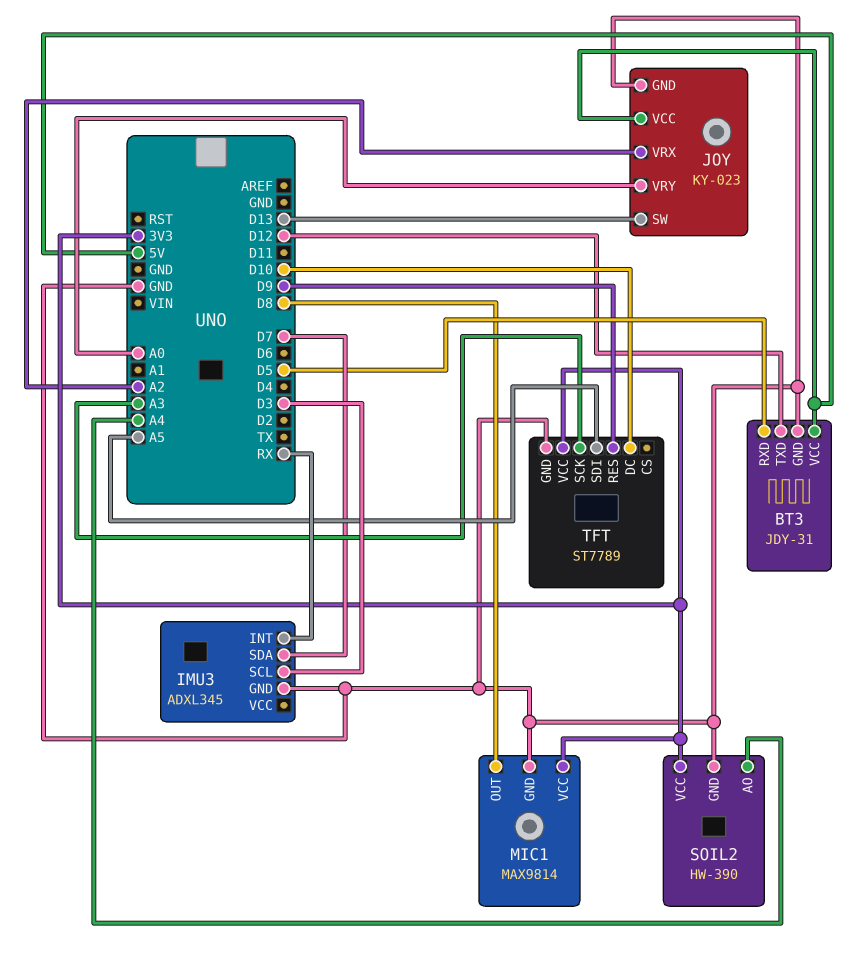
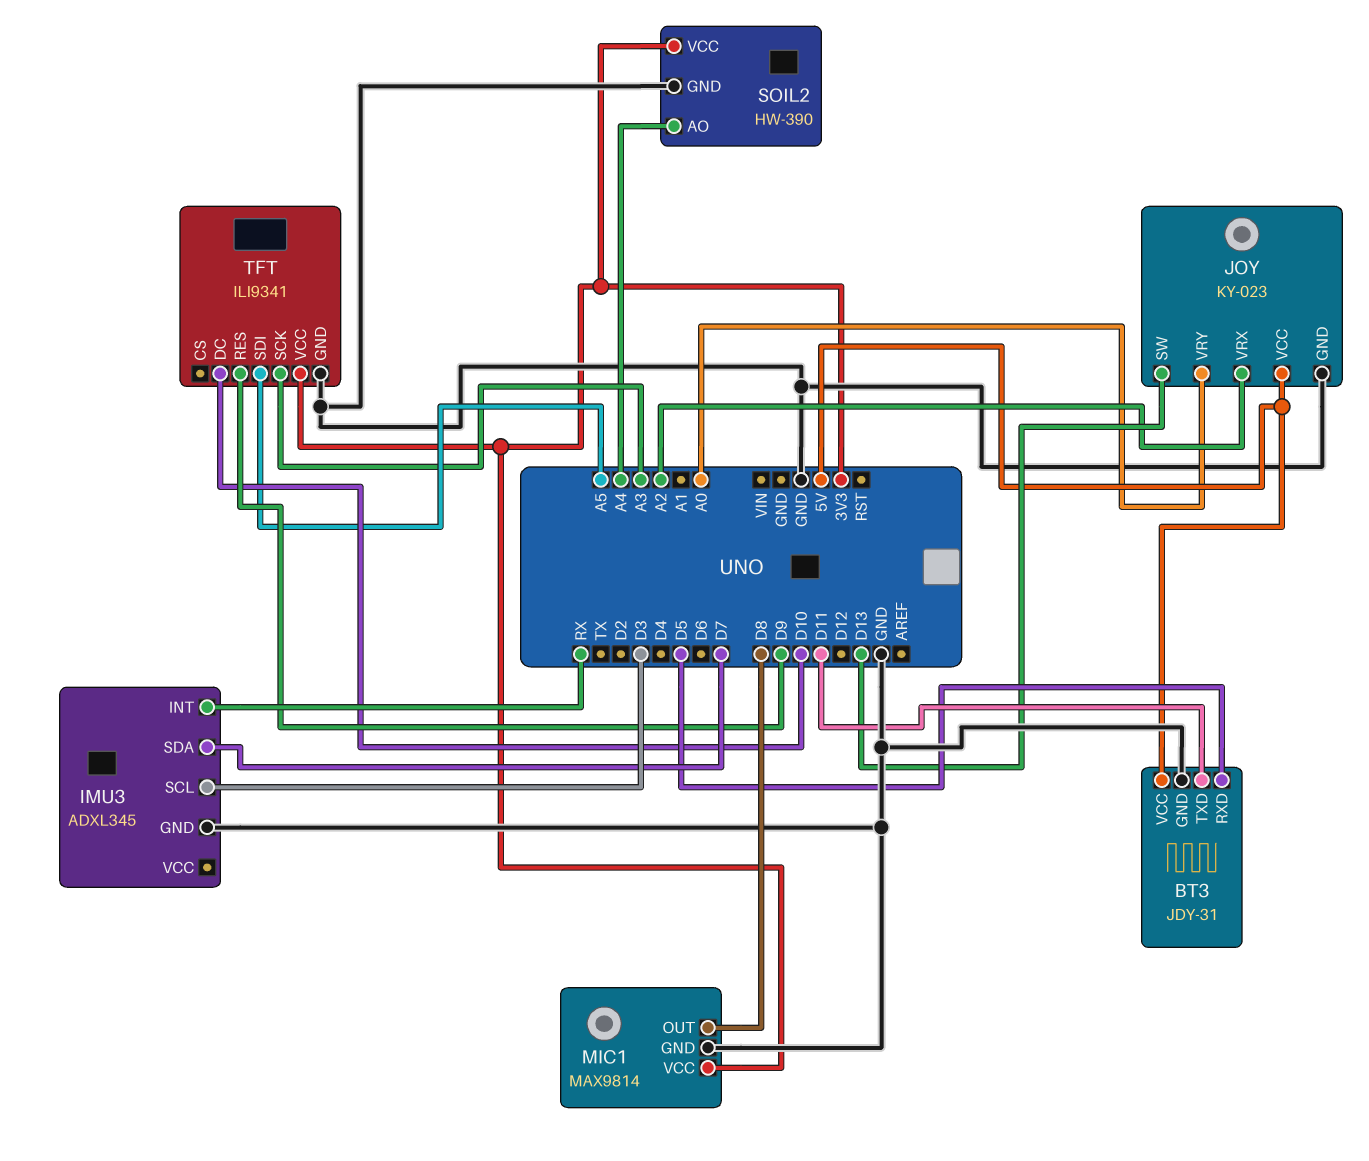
BT3 pin TXD: D12 -> D11
TFT: ST7789 -> ILI9341

